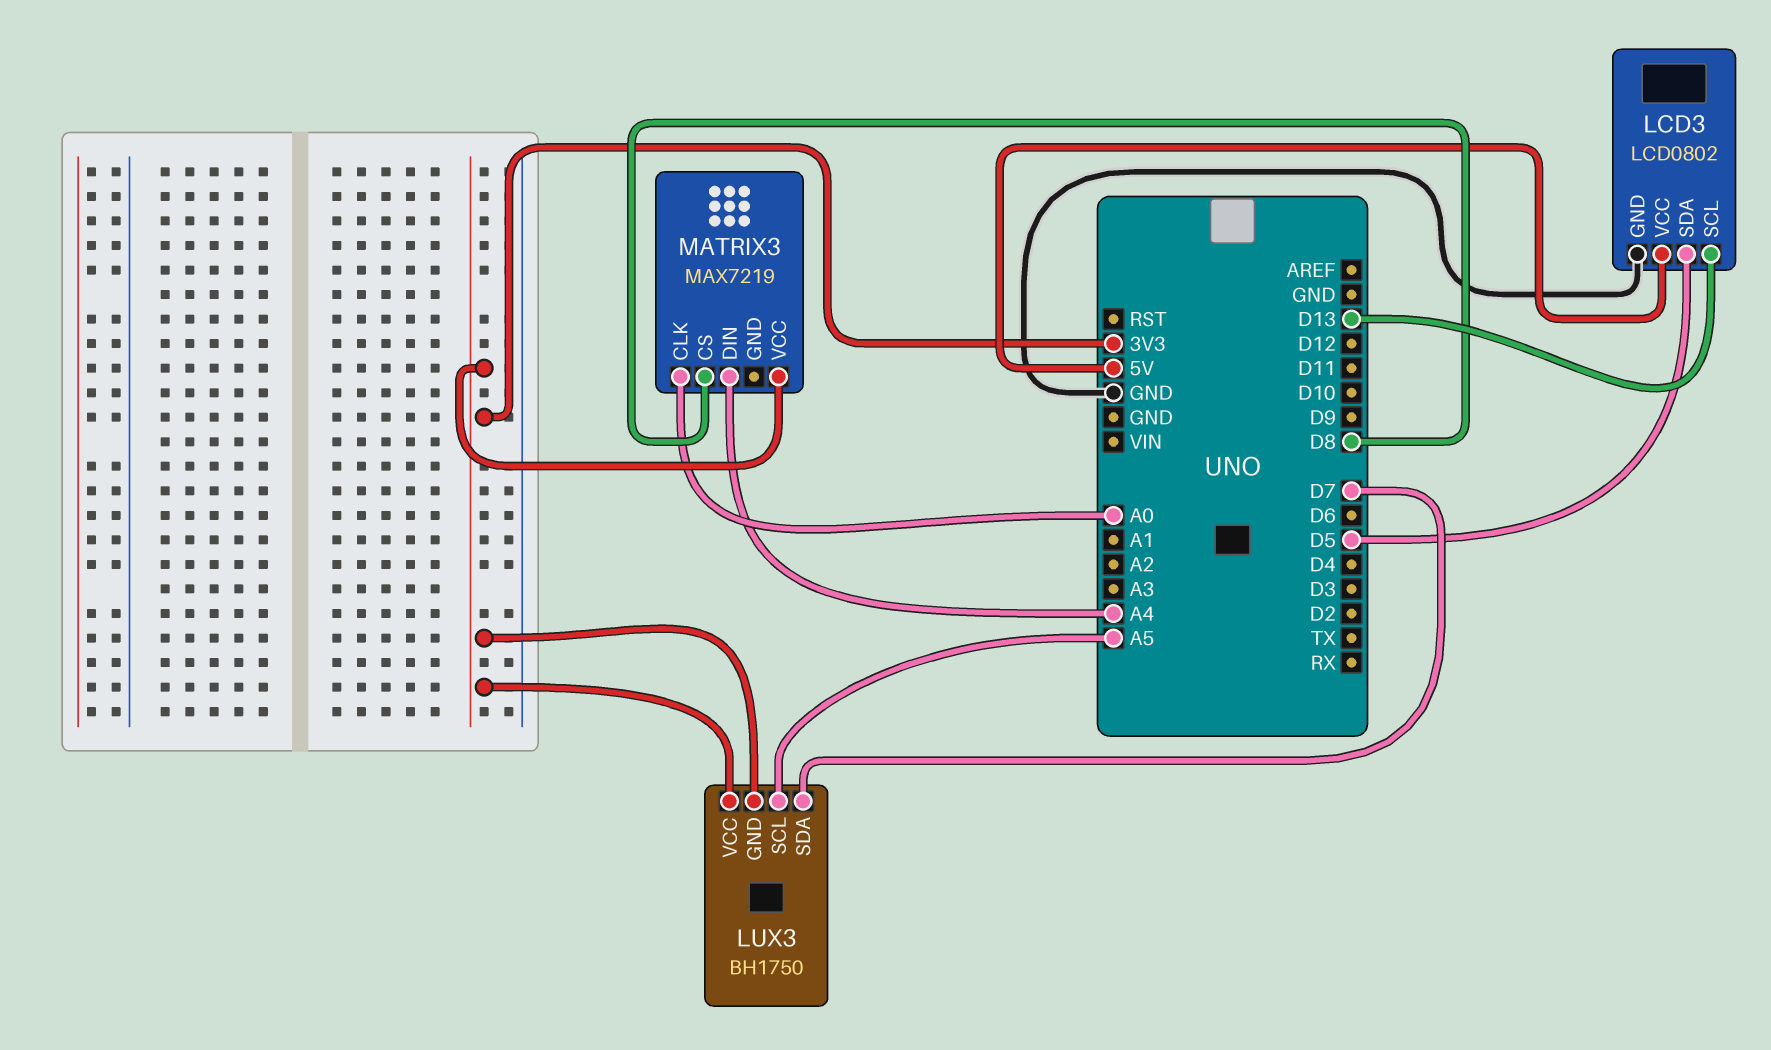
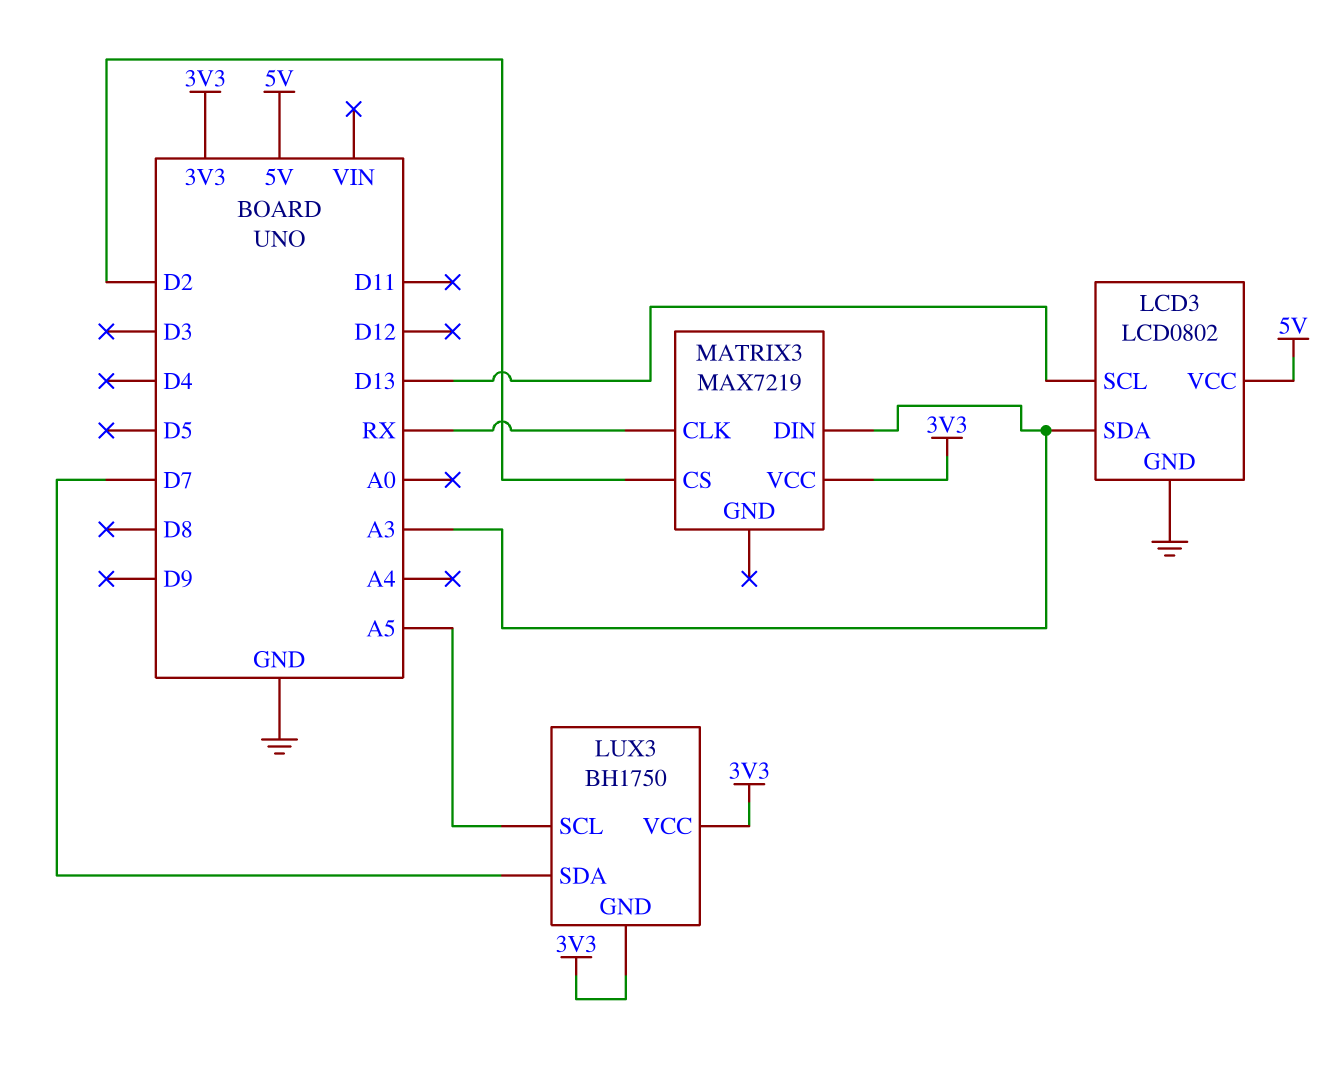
LCD3 pin SDA: D5 -> A3
MATRIX3 pin CLK: A0 -> RX
MATRIX3 pin CS: D8 -> D2
MATRIX3 pin DIN: A4 -> A3

